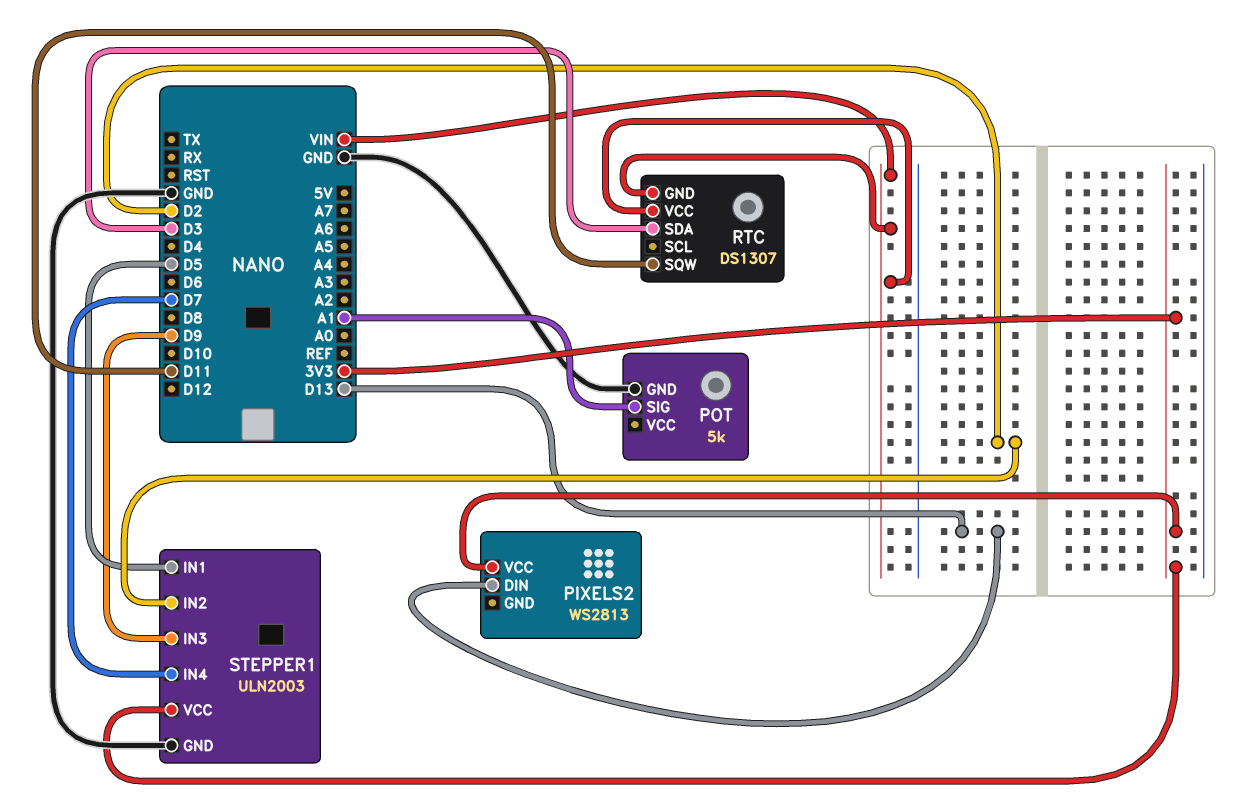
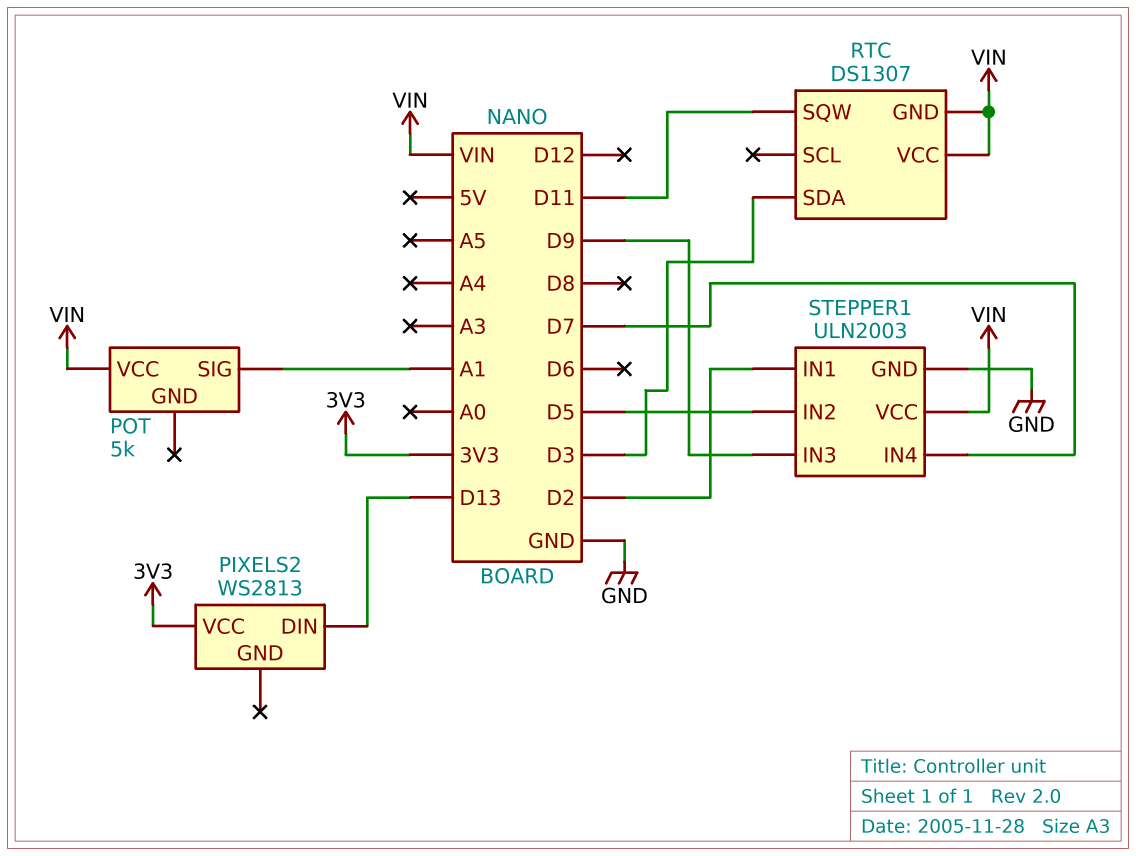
POT pin GND: GND -> none
POT pin VCC: none -> VIN
STEPPER1 pin IN1: D5 -> D2
STEPPER1 pin IN2: D2 -> D5
STEPPER1 pin VCC: 3V3 -> VIN

